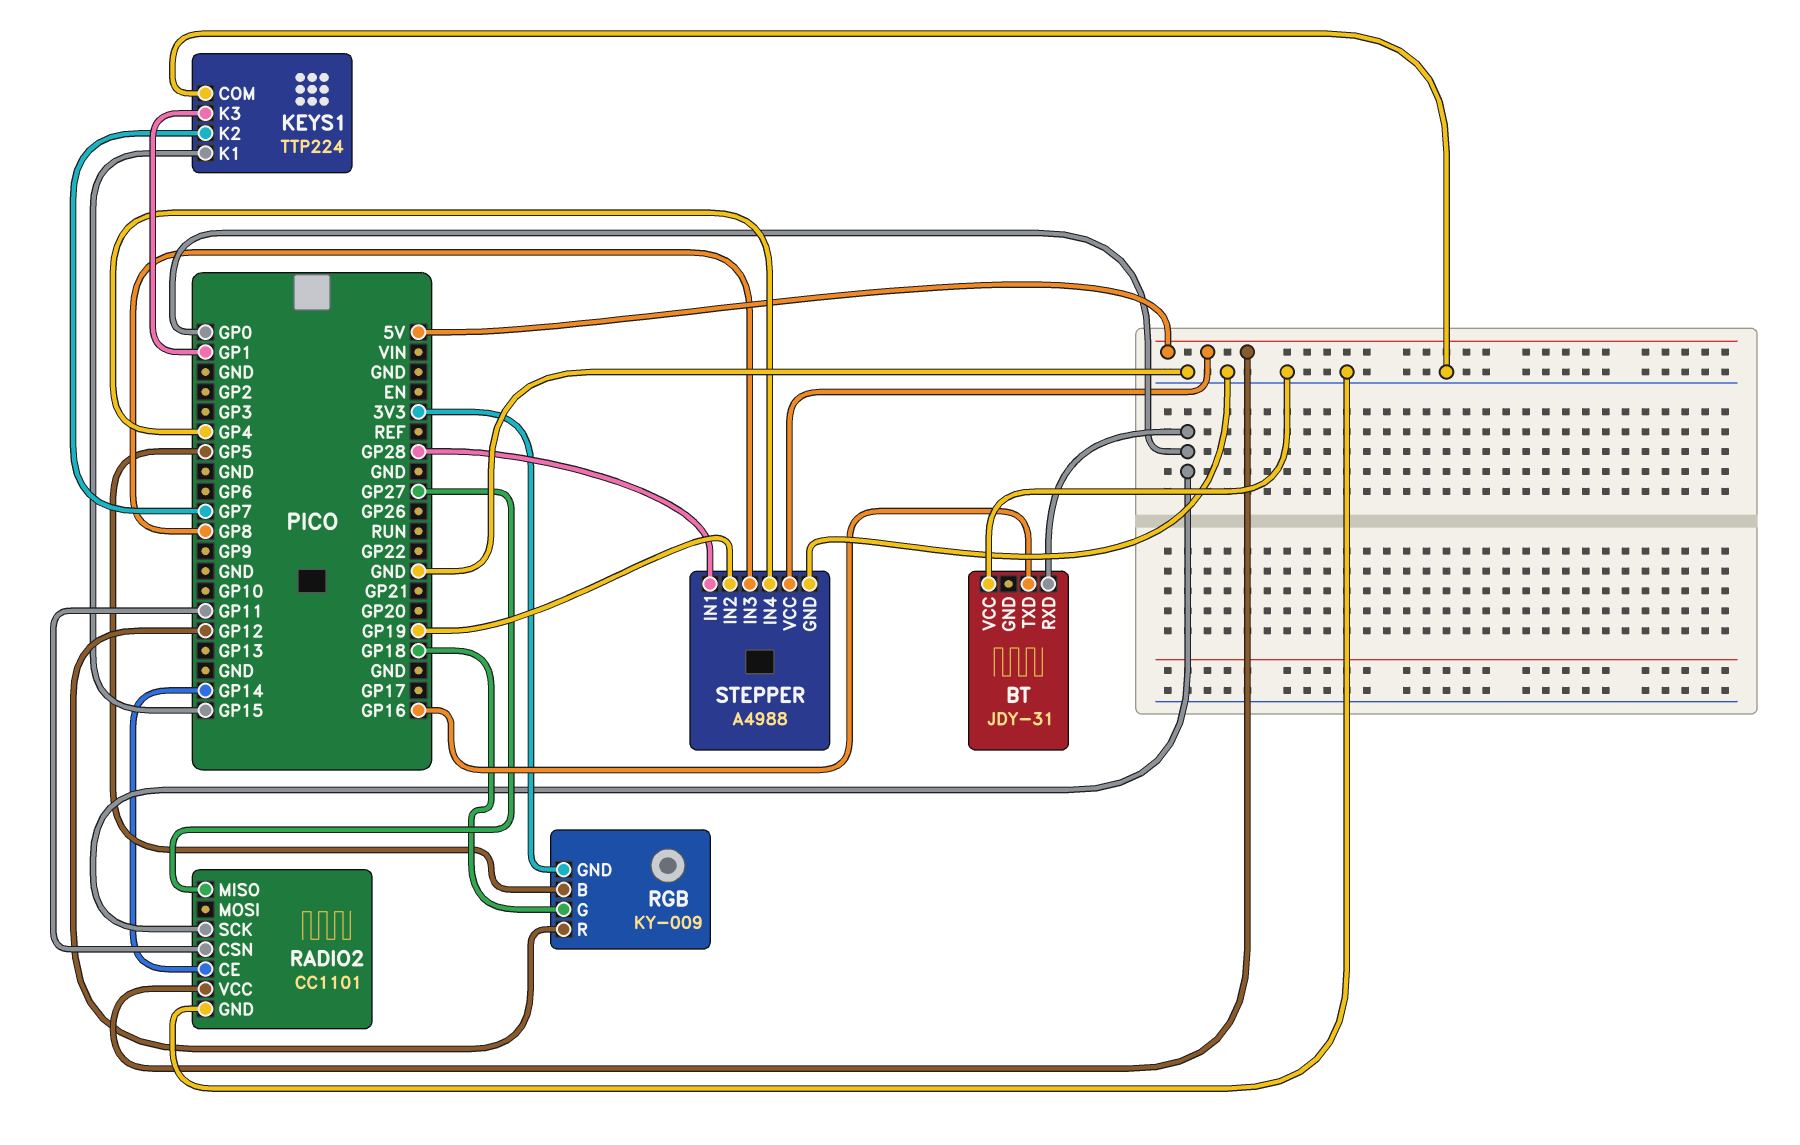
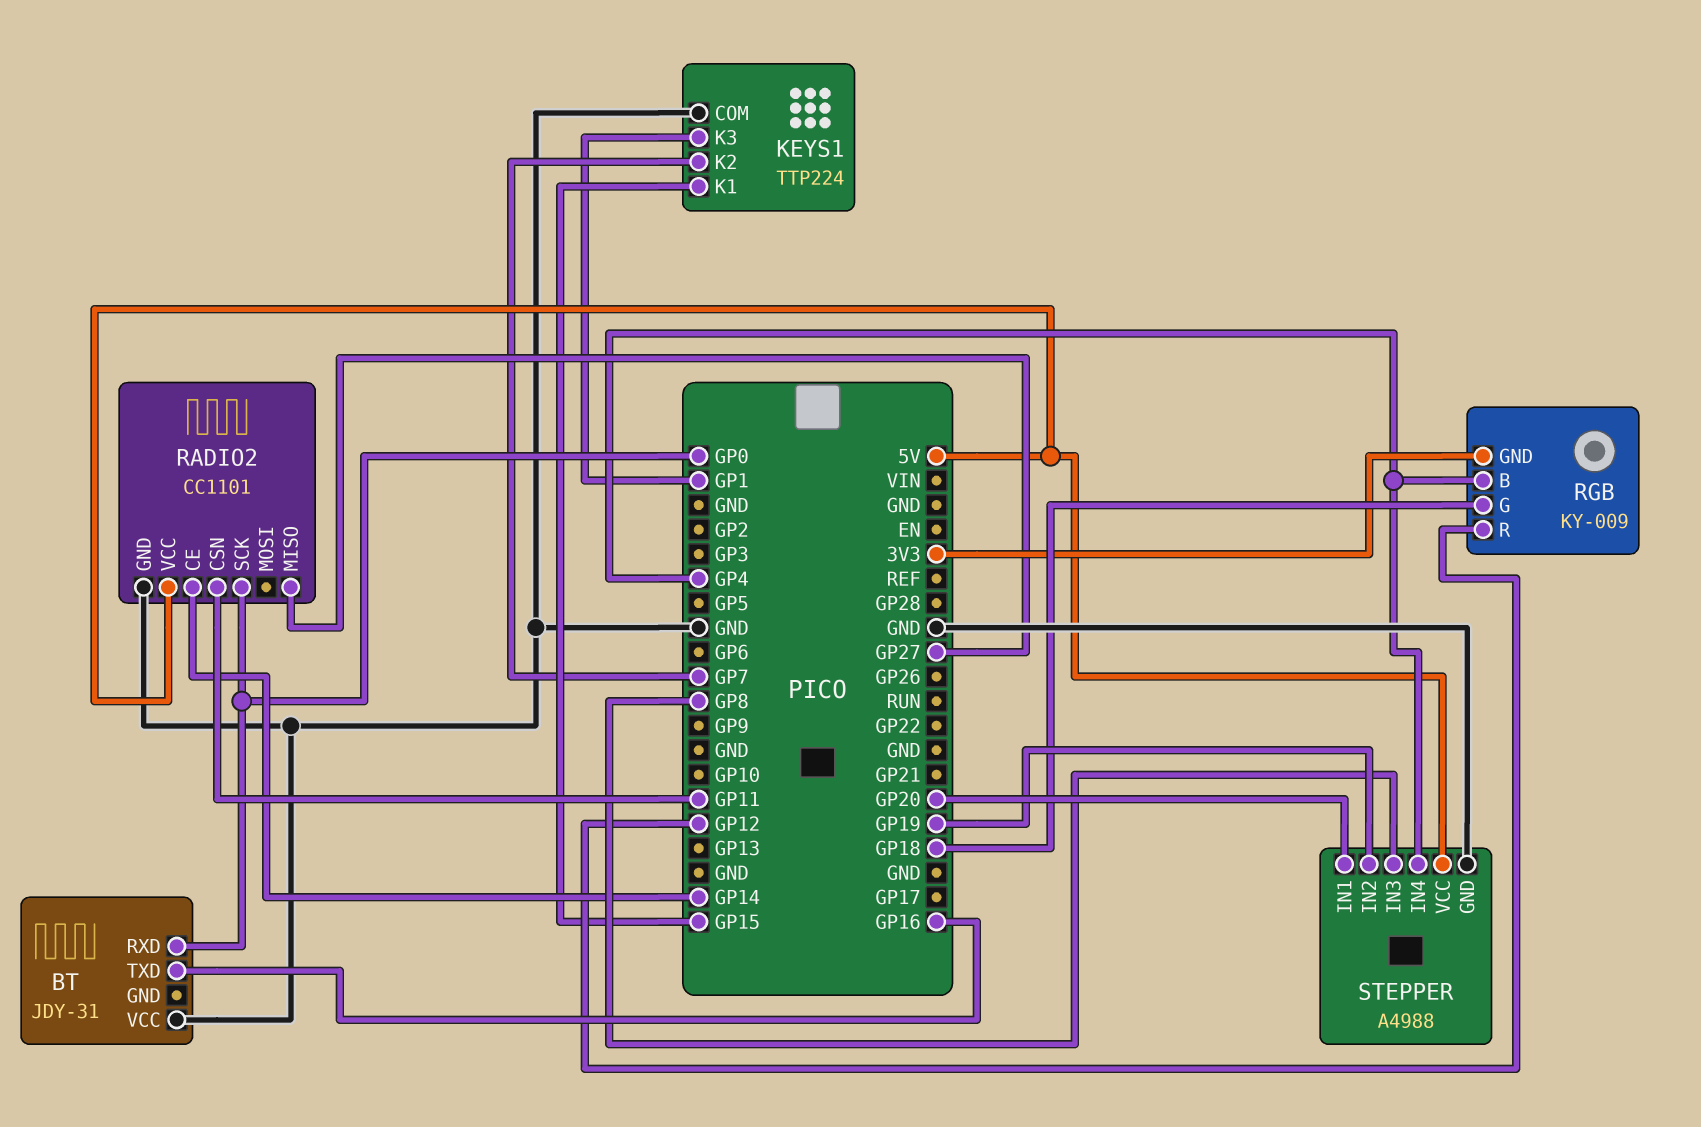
RGB pin B: GP5 -> GP4
STEPPER pin IN1: GP28 -> GP20

